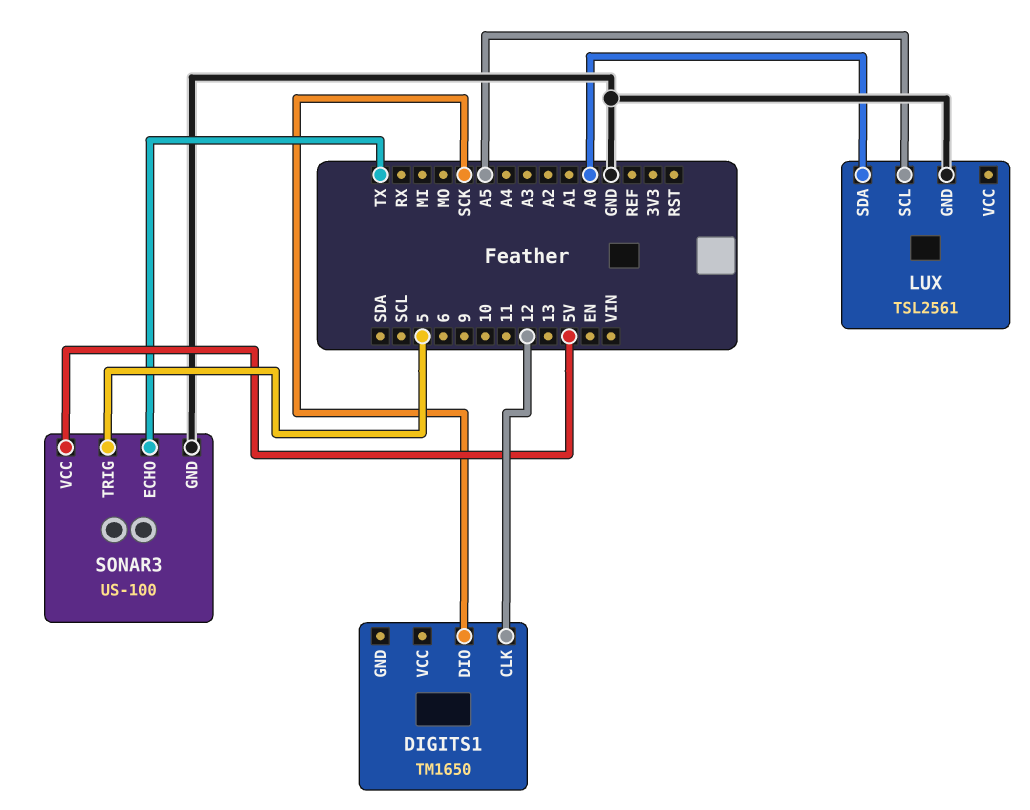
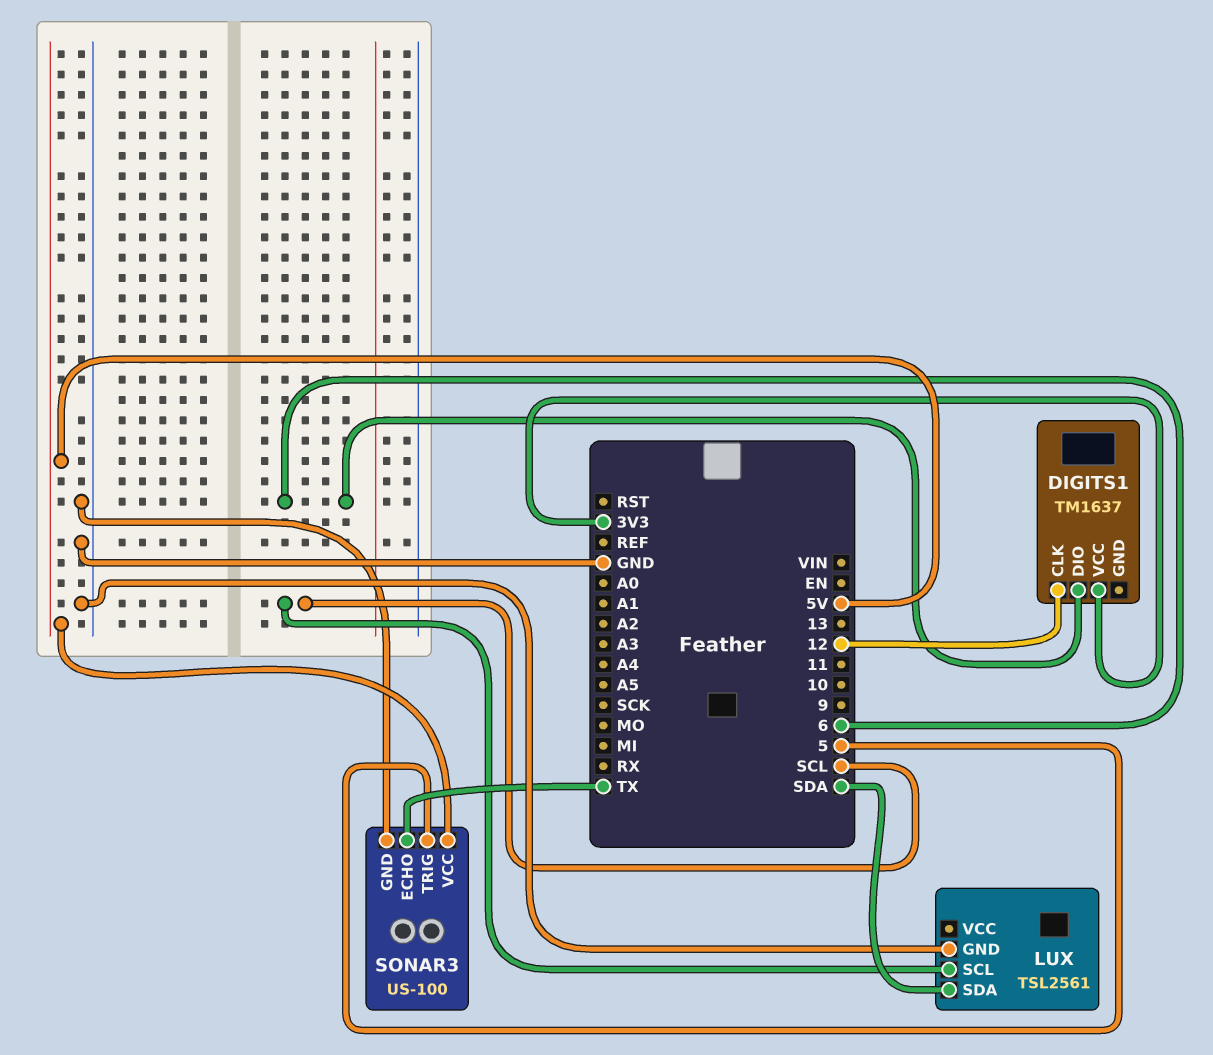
DIGITS1: TM1650 -> TM1637
DIGITS1 pin DIO: SCK -> 6
DIGITS1 pin VCC: none -> 3V3
LUX pin SCL: A5 -> SCL
LUX pin SDA: A0 -> SDA

